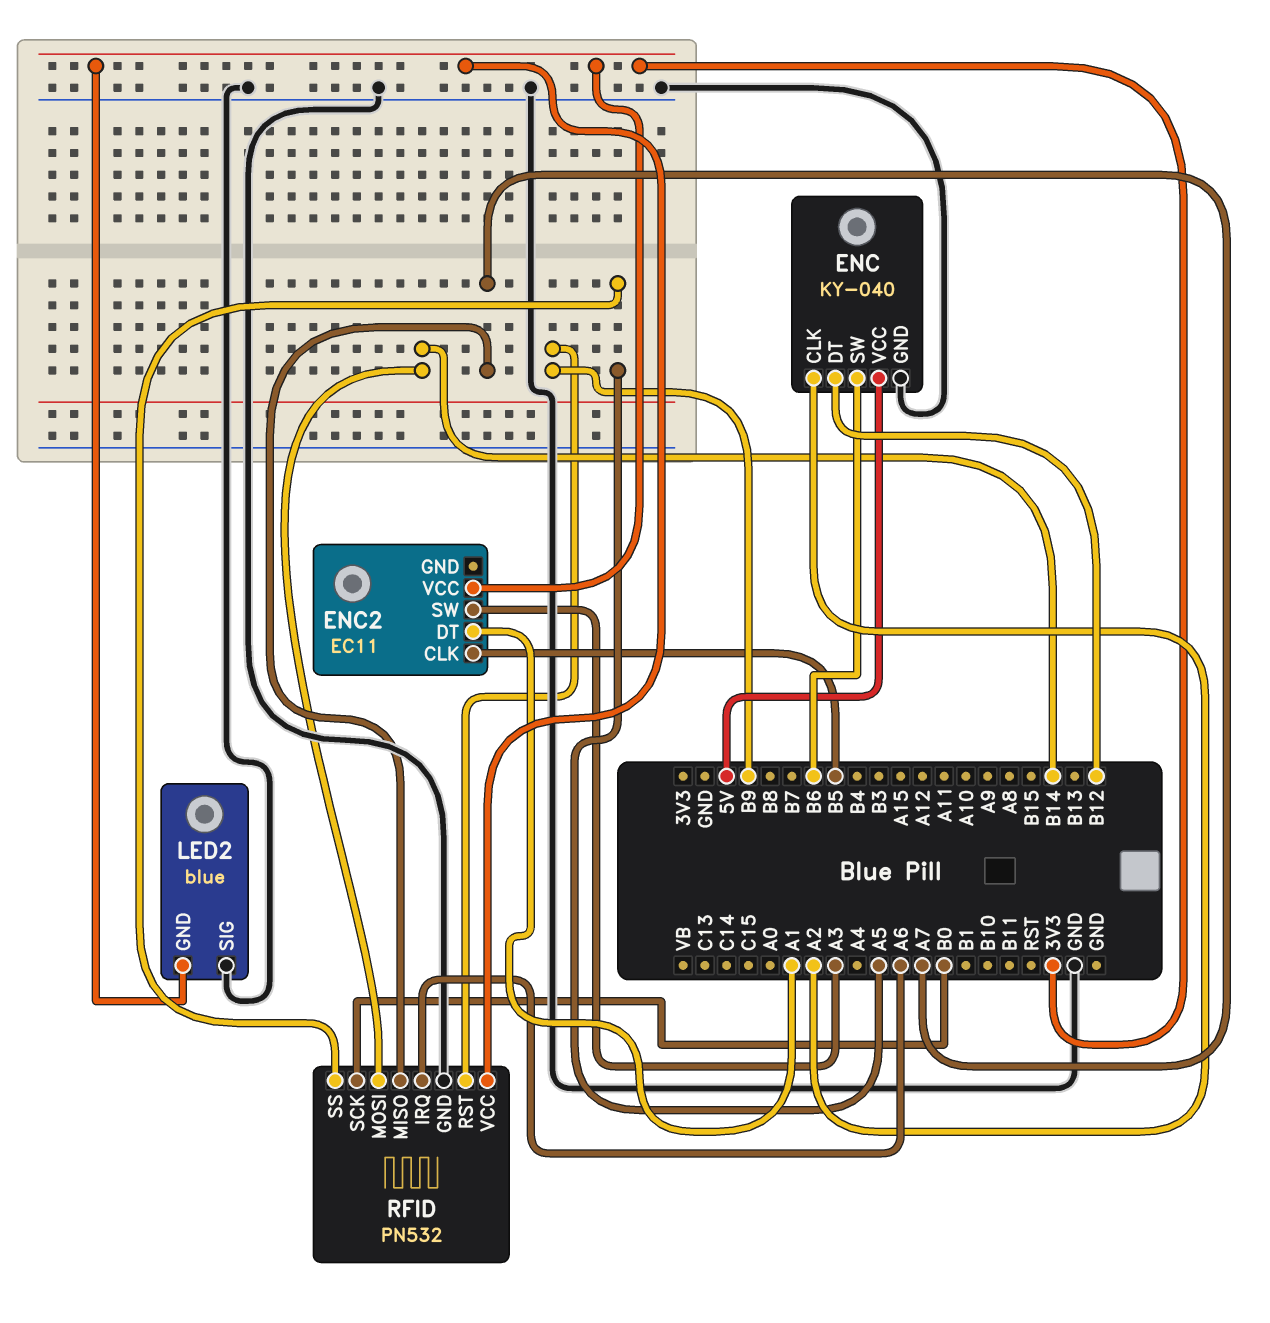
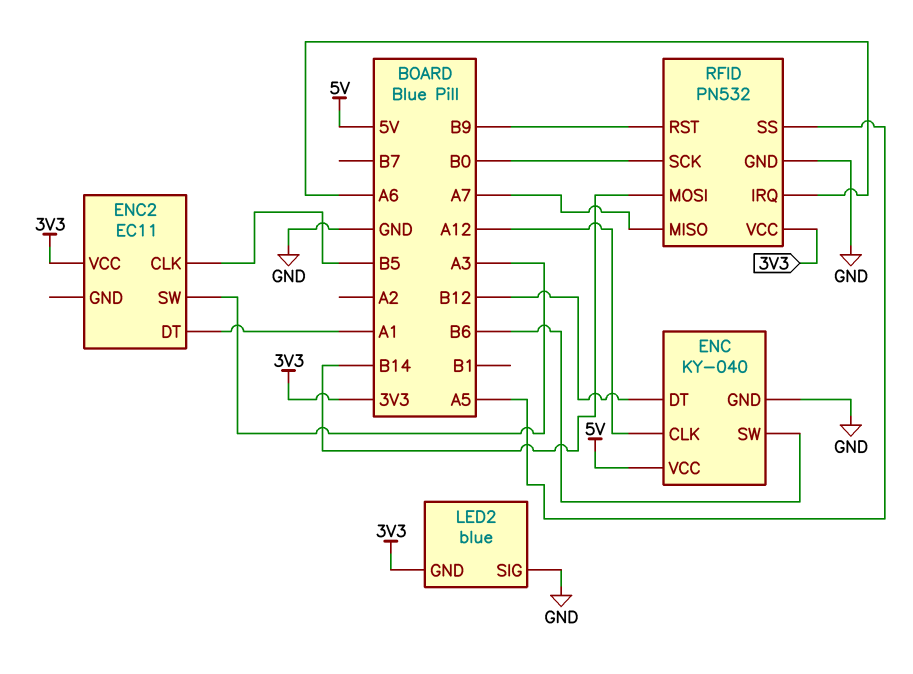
ENC pin CLK: A2 -> A12

